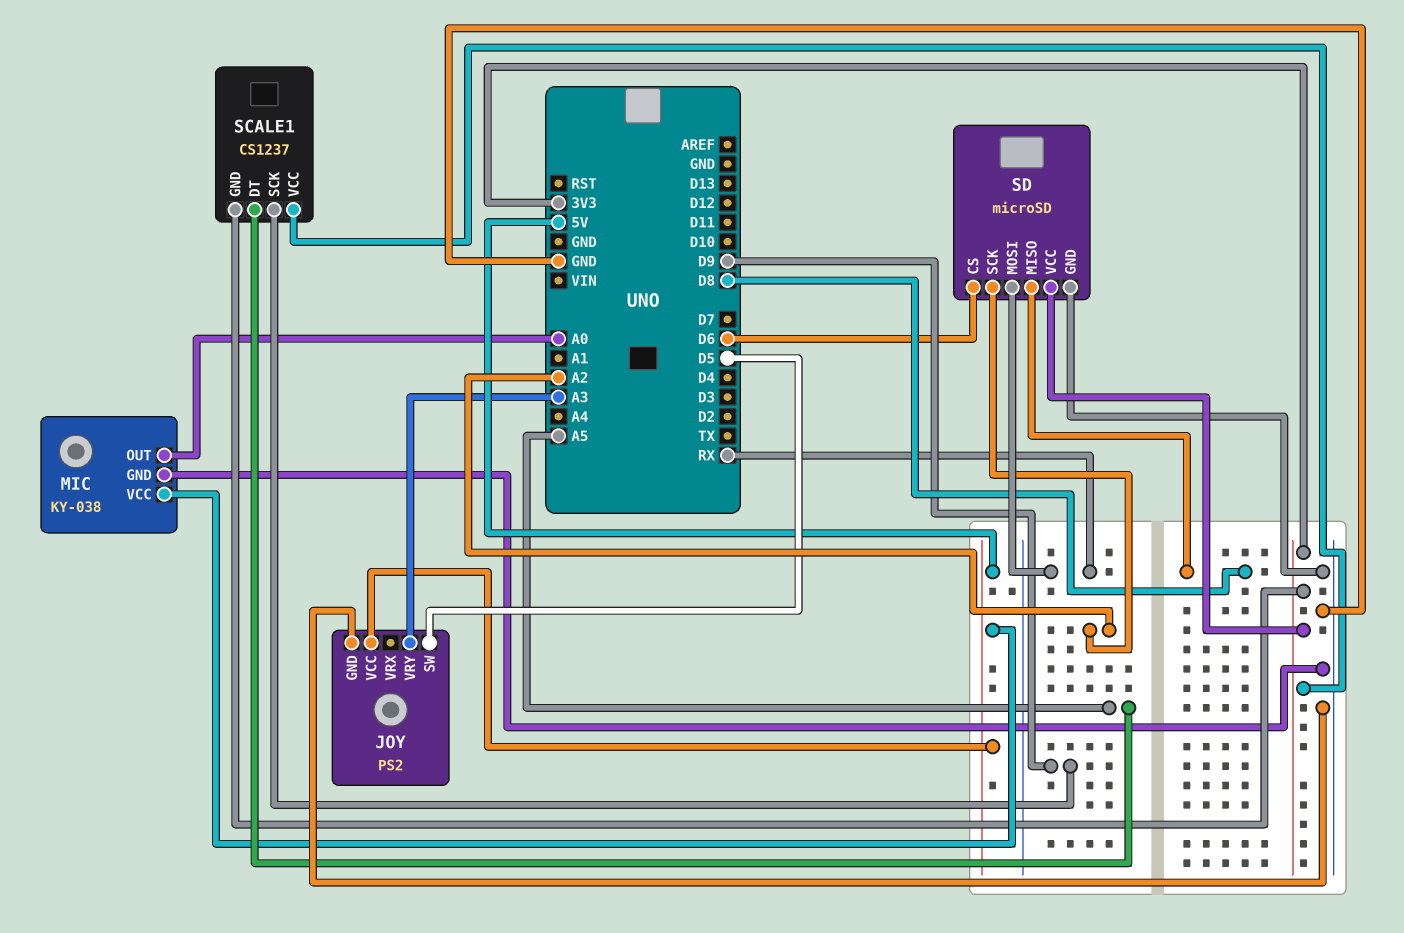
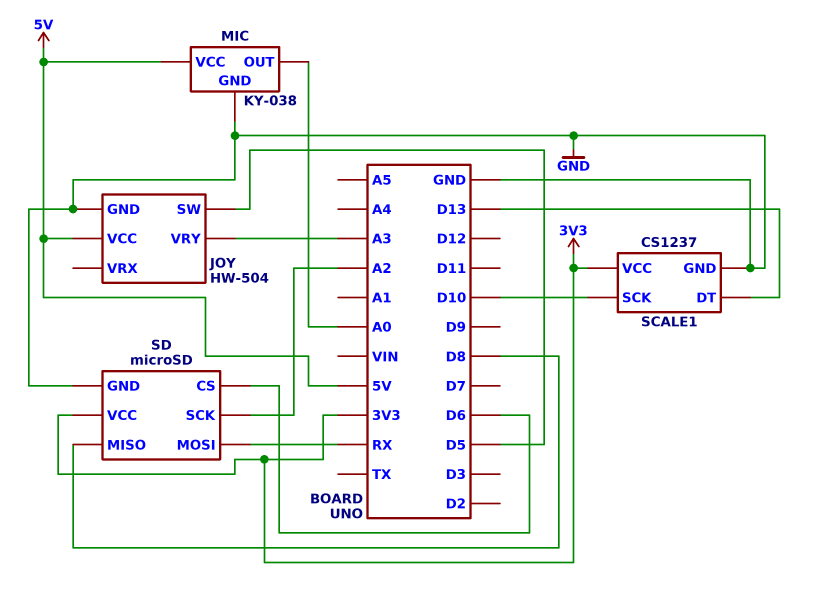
JOY: PS2 -> HW-504
SCALE1 pin DT: A5 -> D13
SCALE1 pin GND: 3V3 -> GND
SCALE1 pin SCK: D9 -> D10

